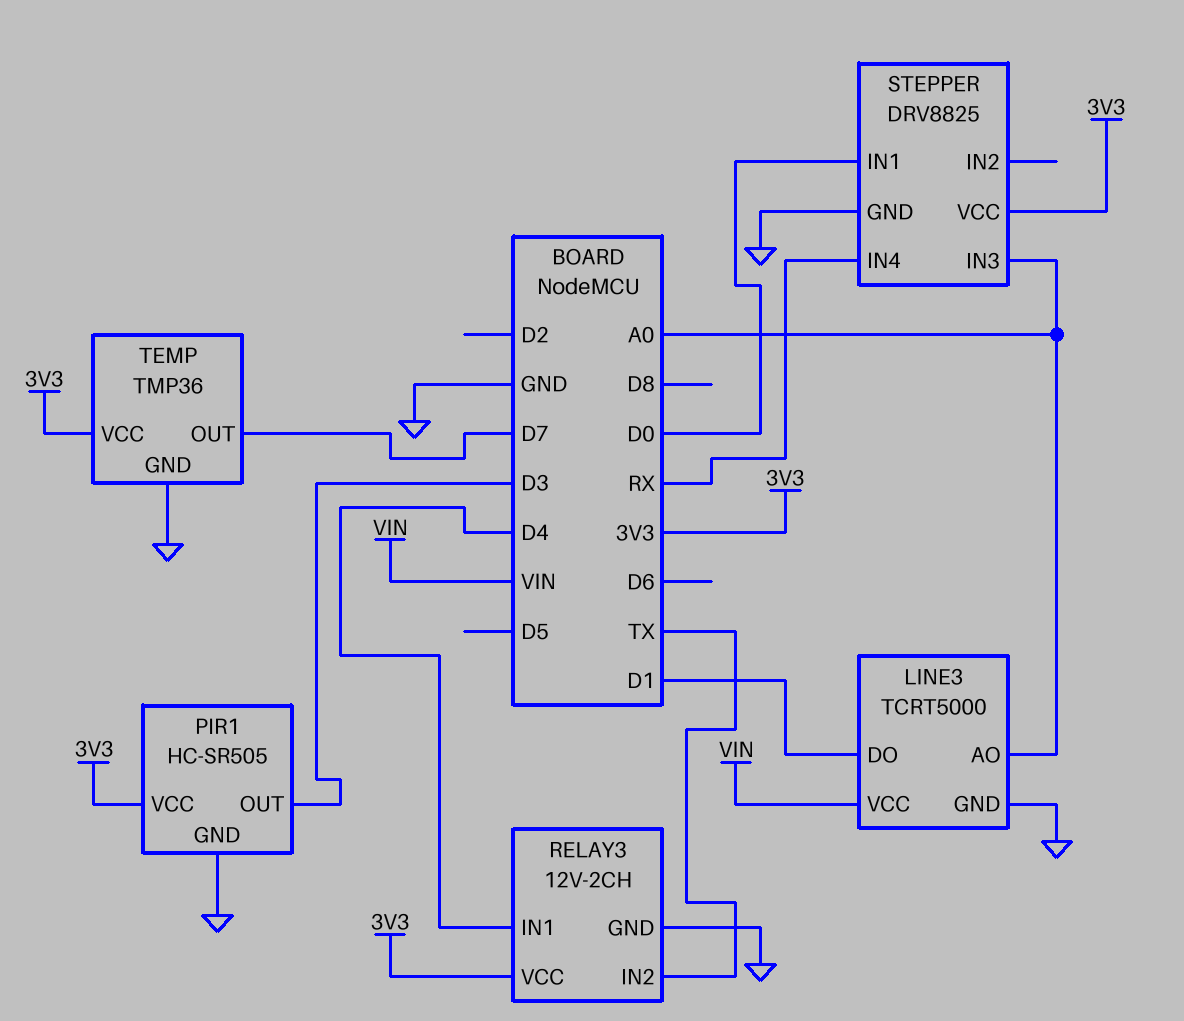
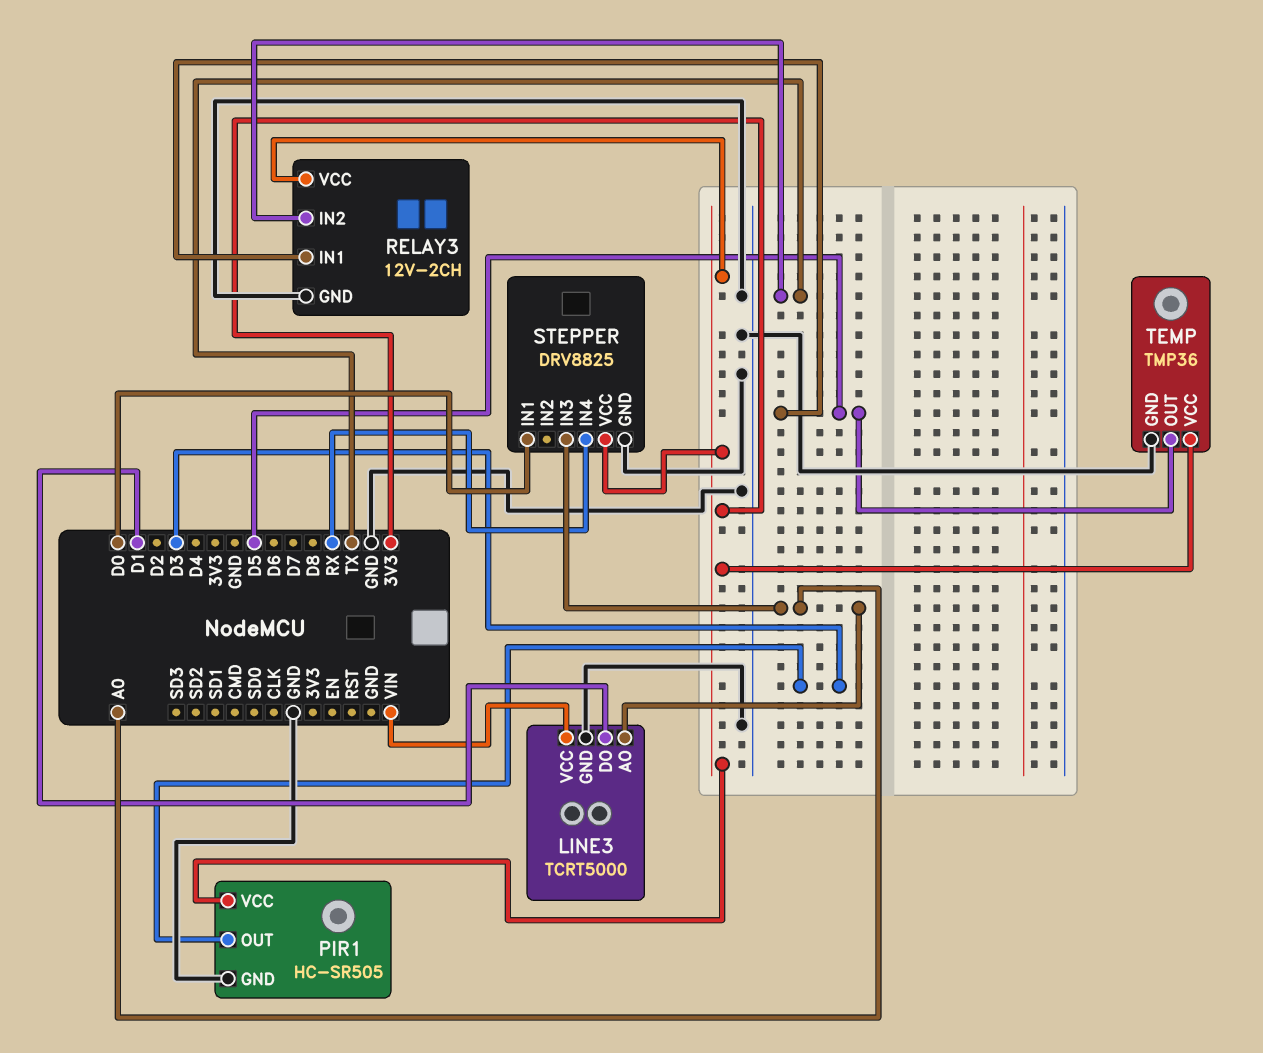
RELAY3 pin IN1: D4 -> D5
TEMP pin OUT: D7 -> D5

